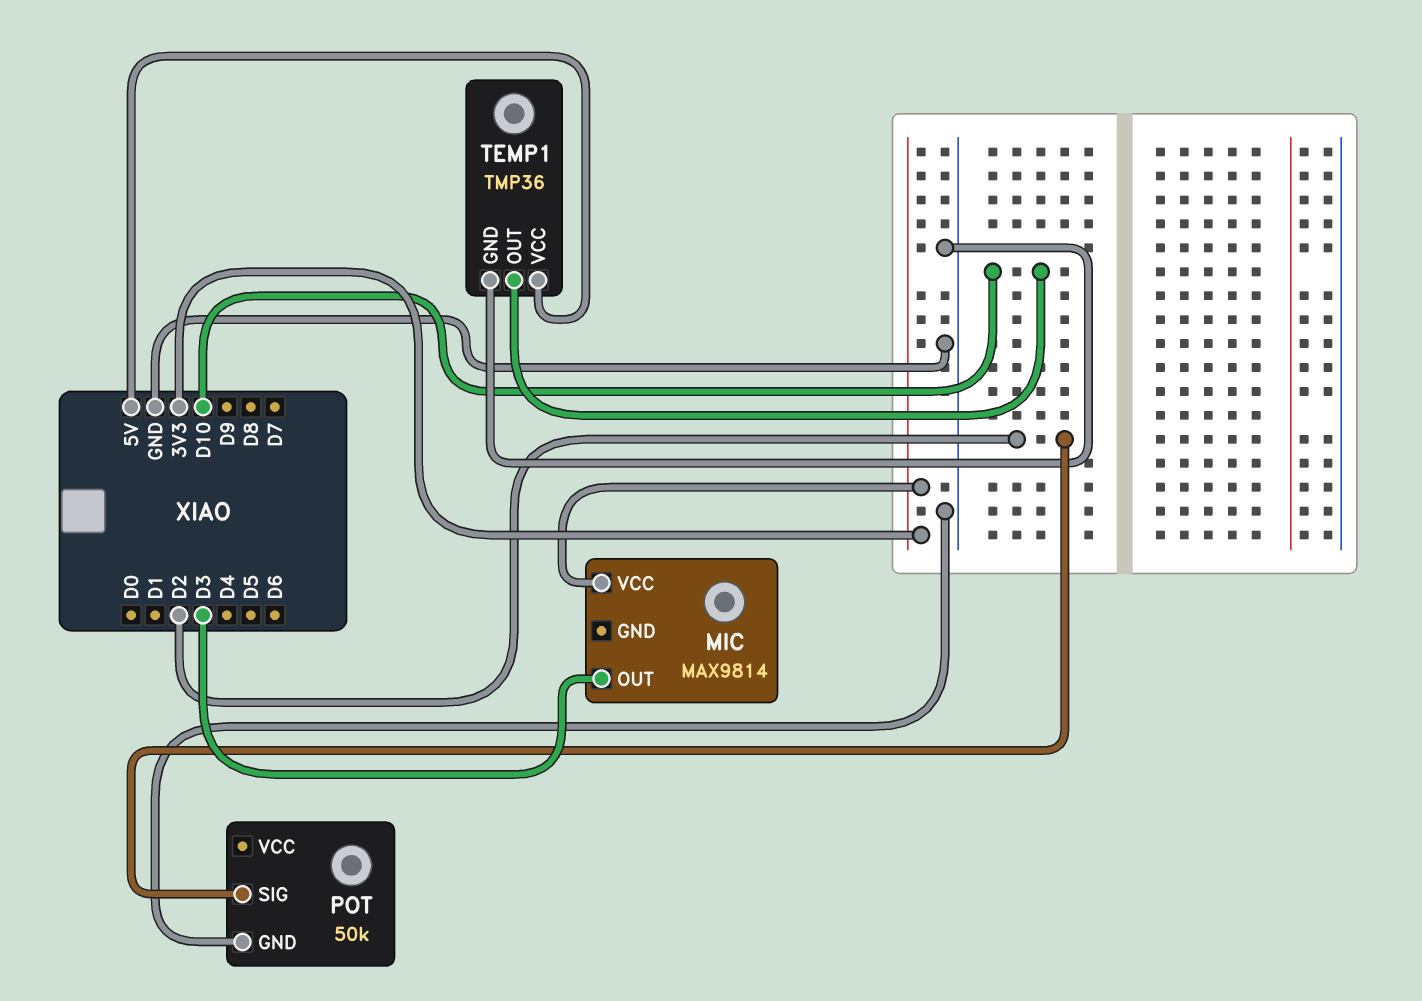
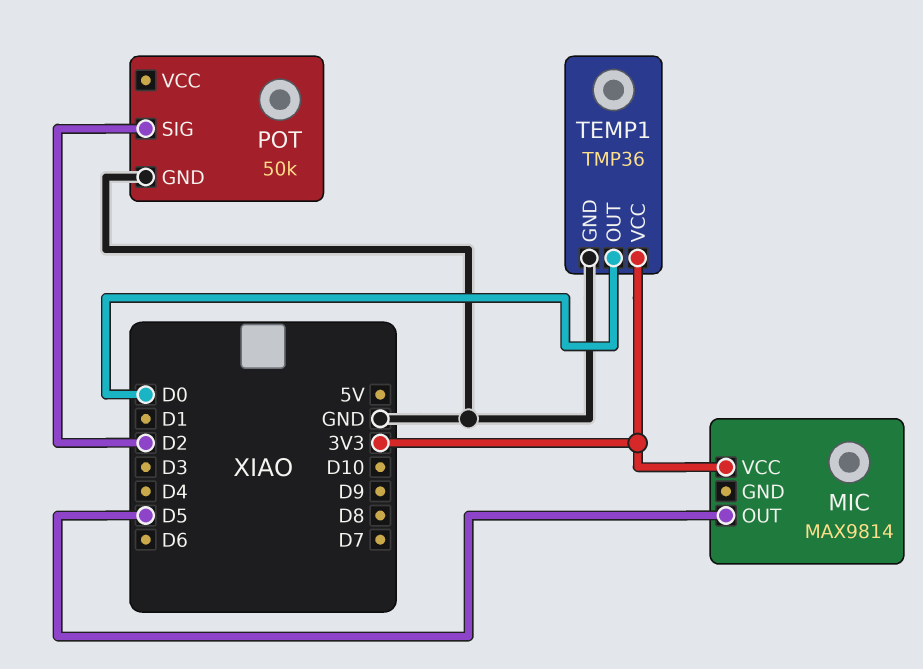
MIC pin OUT: D3 -> D5
TEMP1 pin OUT: D10 -> D0
TEMP1 pin VCC: 5V -> 3V3

